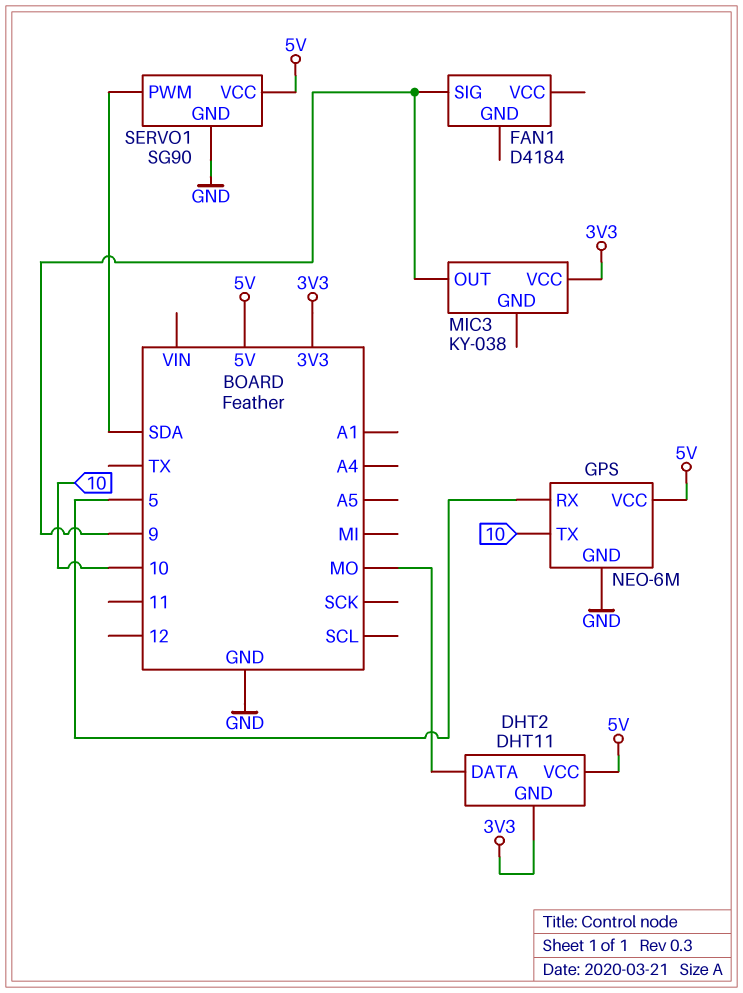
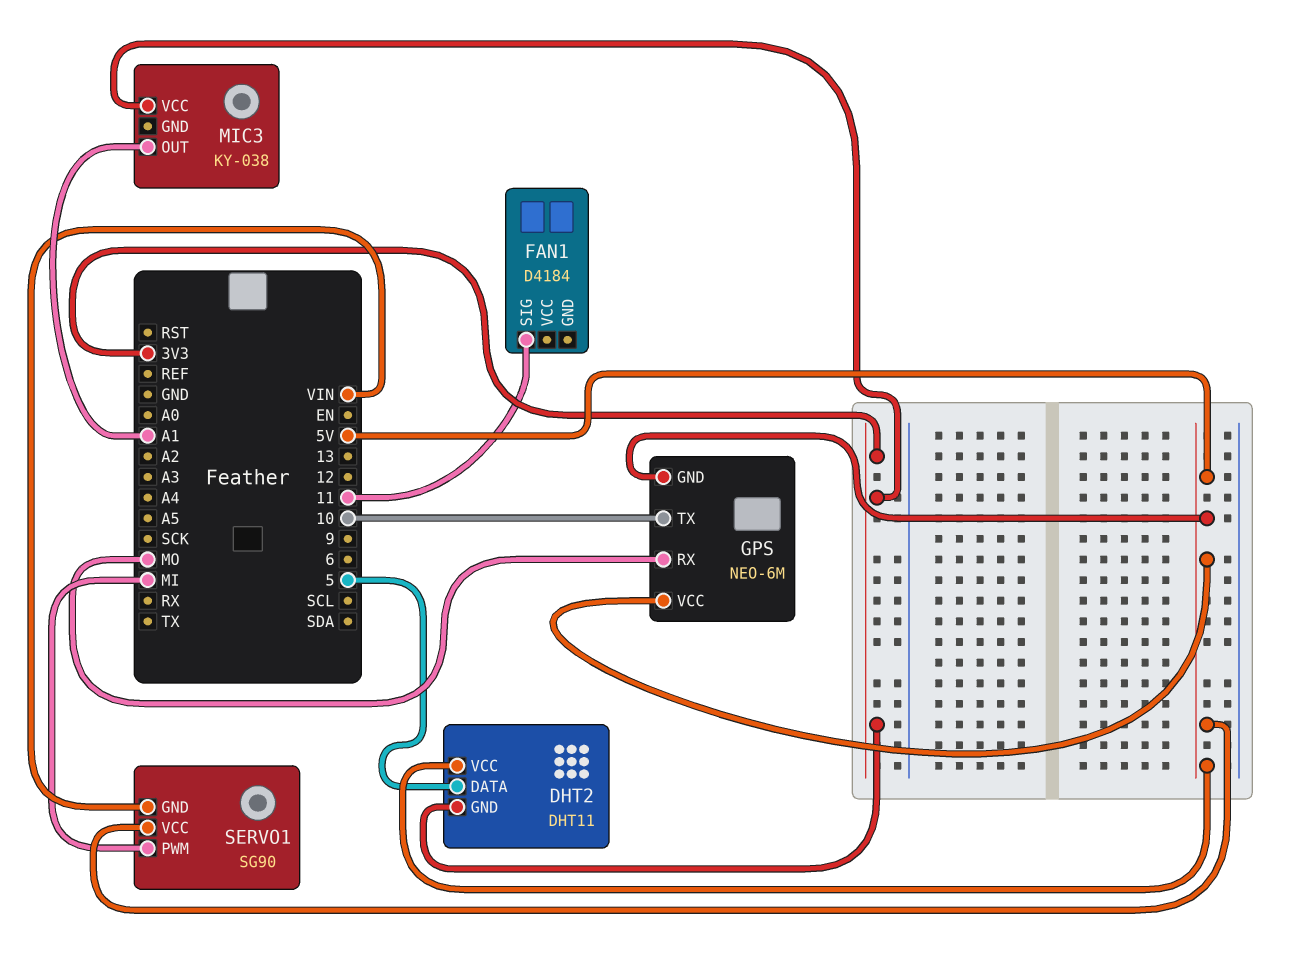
DHT2 pin DATA: MO -> 5
FAN1 pin SIG: 9 -> 11
GPS pin GND: GND -> 5V
GPS pin RX: 5 -> MO
MIC3 pin OUT: 9 -> A1
SERVO1 pin GND: GND -> VIN
SERVO1 pin PWM: SDA -> MI

